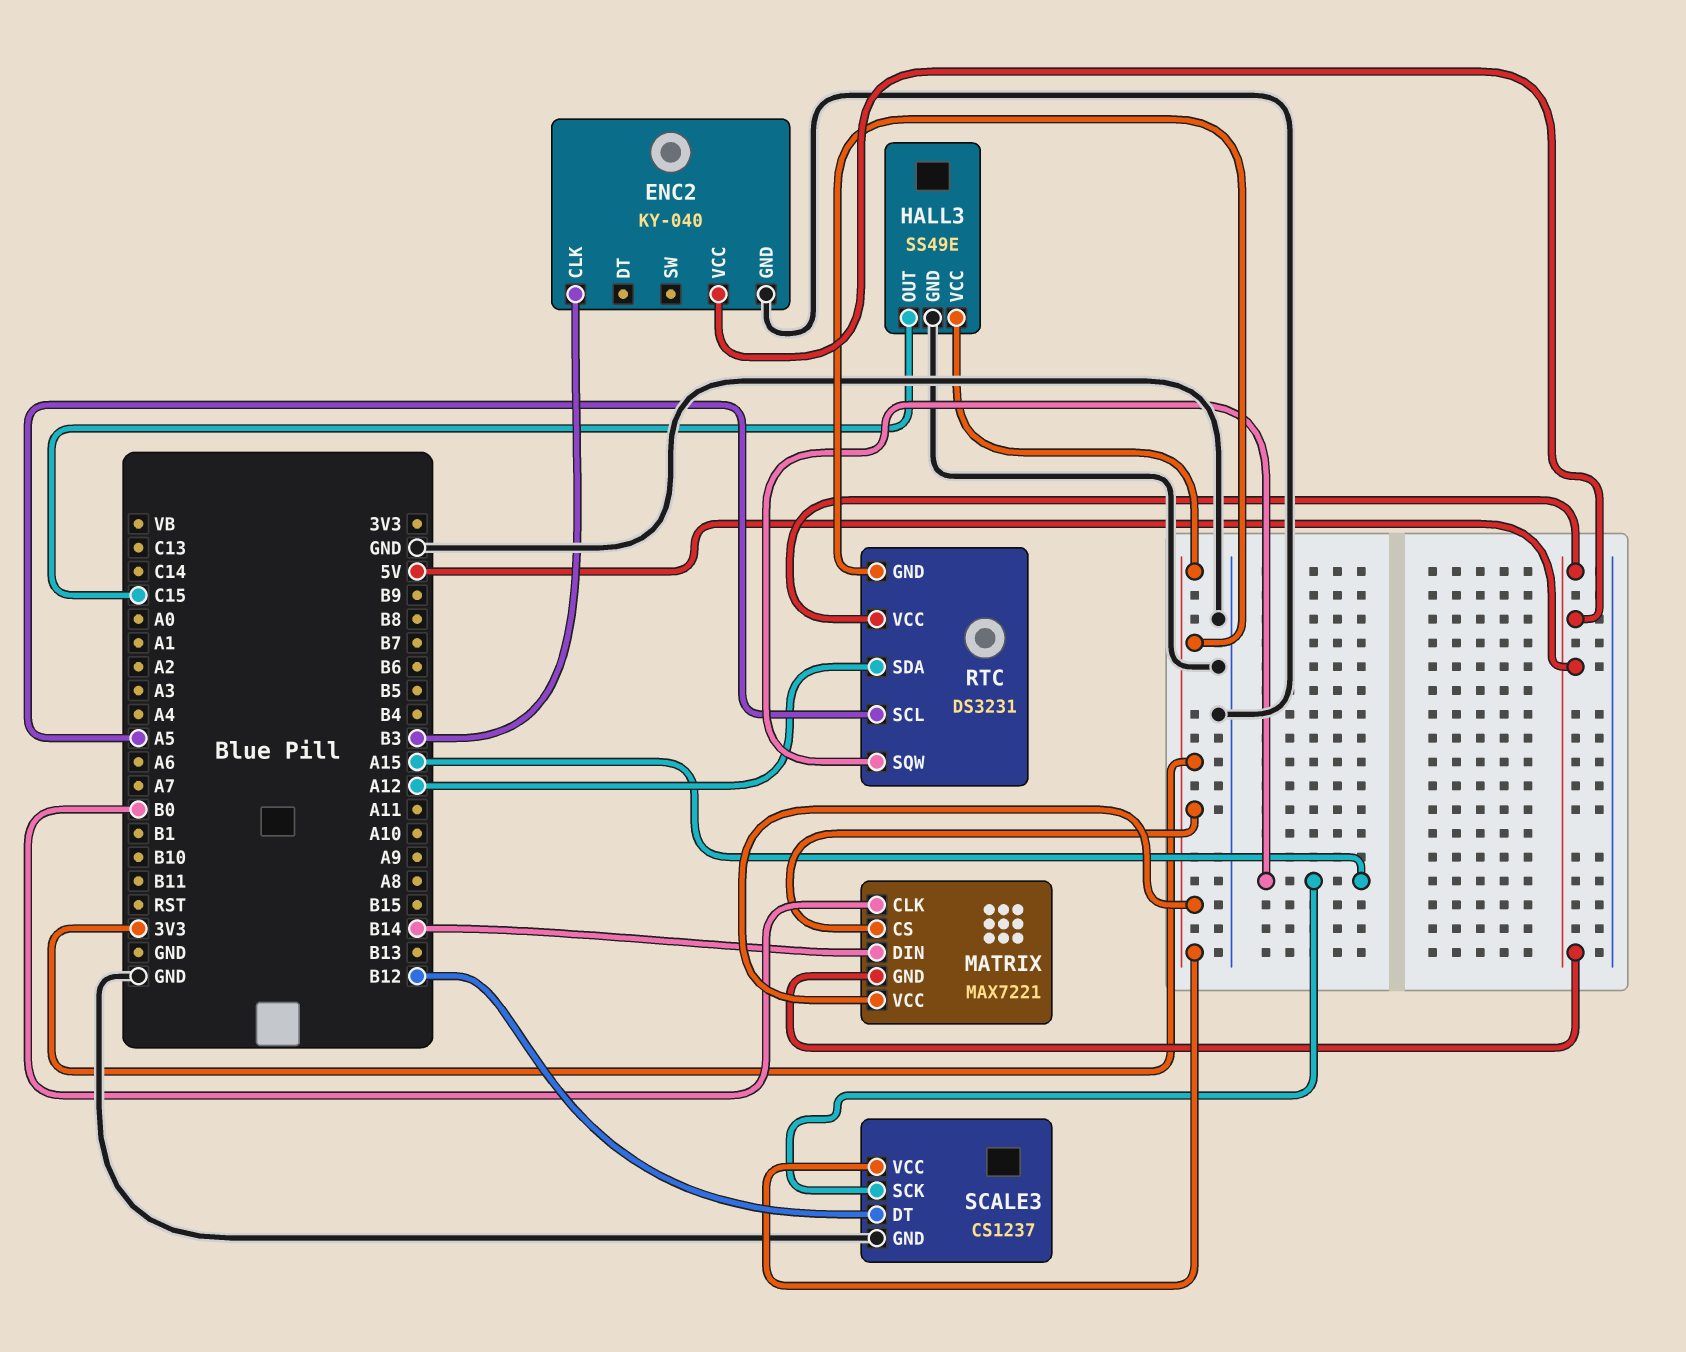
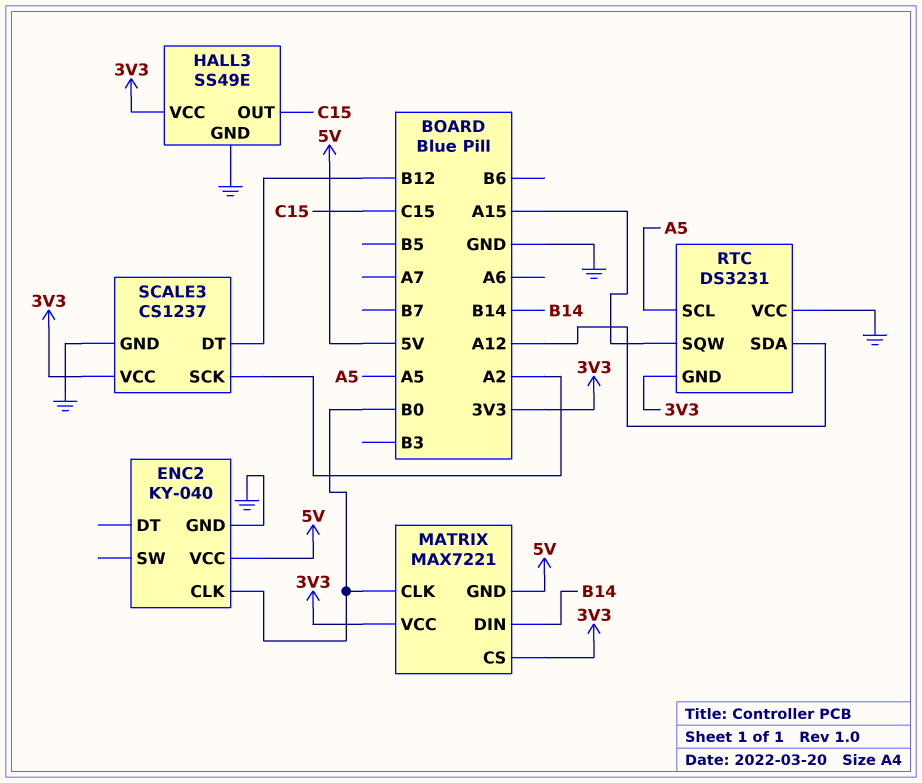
ENC2 pin CLK: B3 -> B0
RTC pin VCC: 5V -> GND
SCALE3 pin SCK: A15 -> A2

